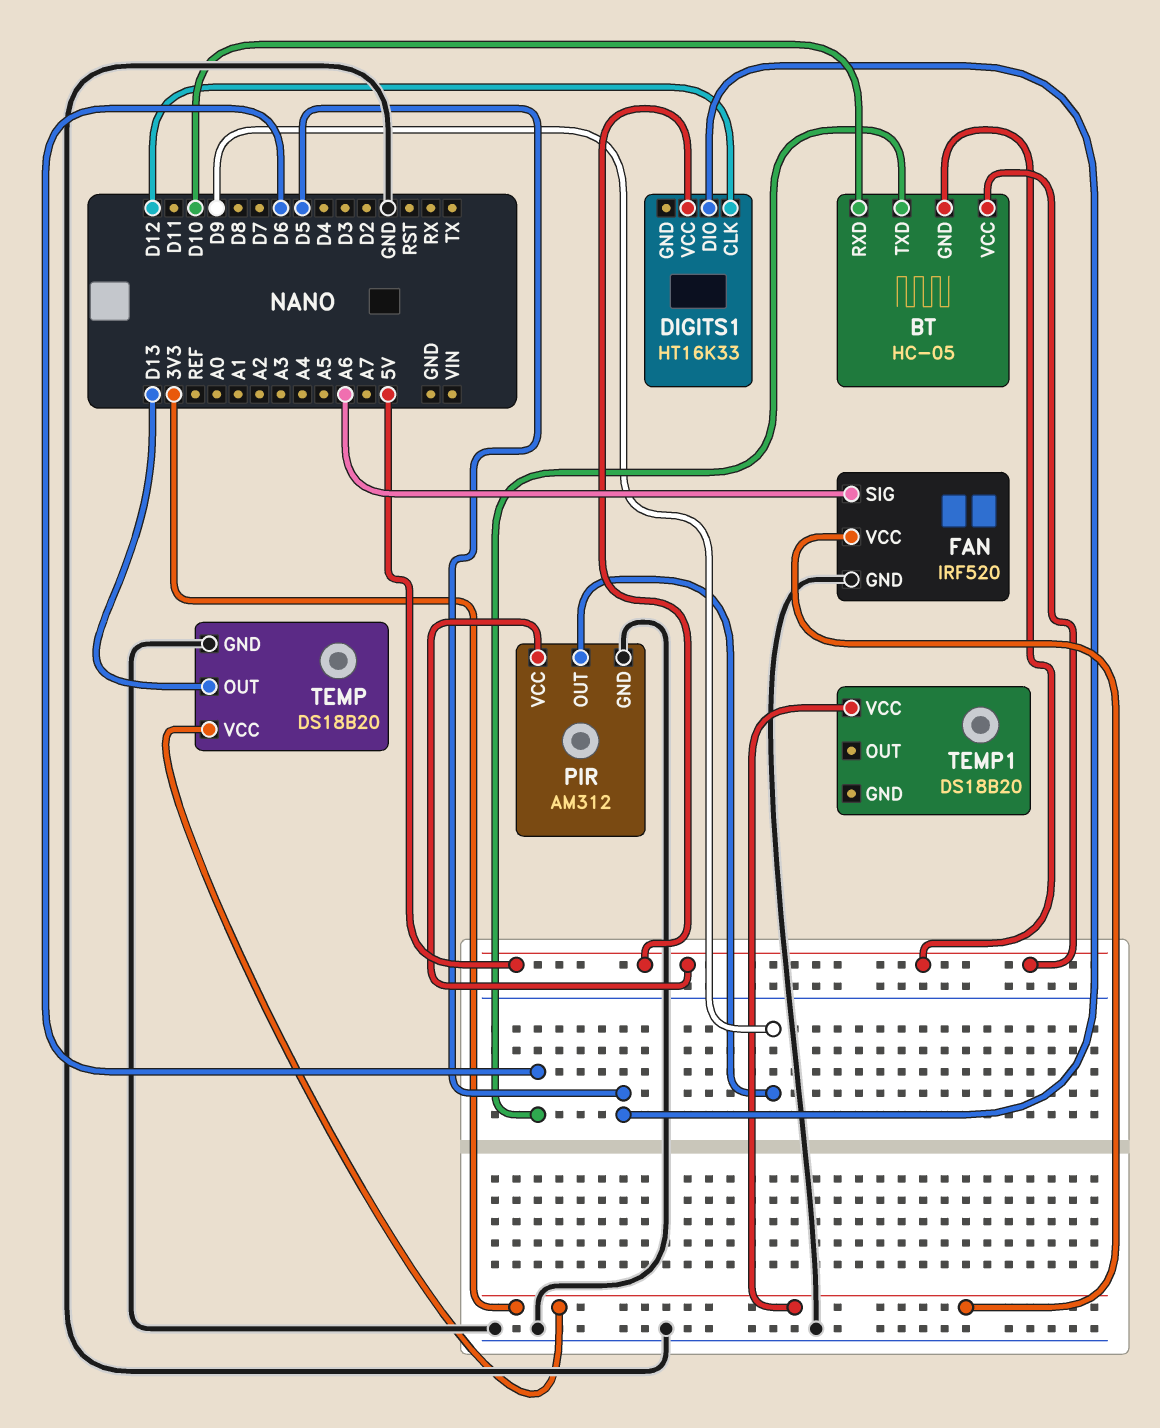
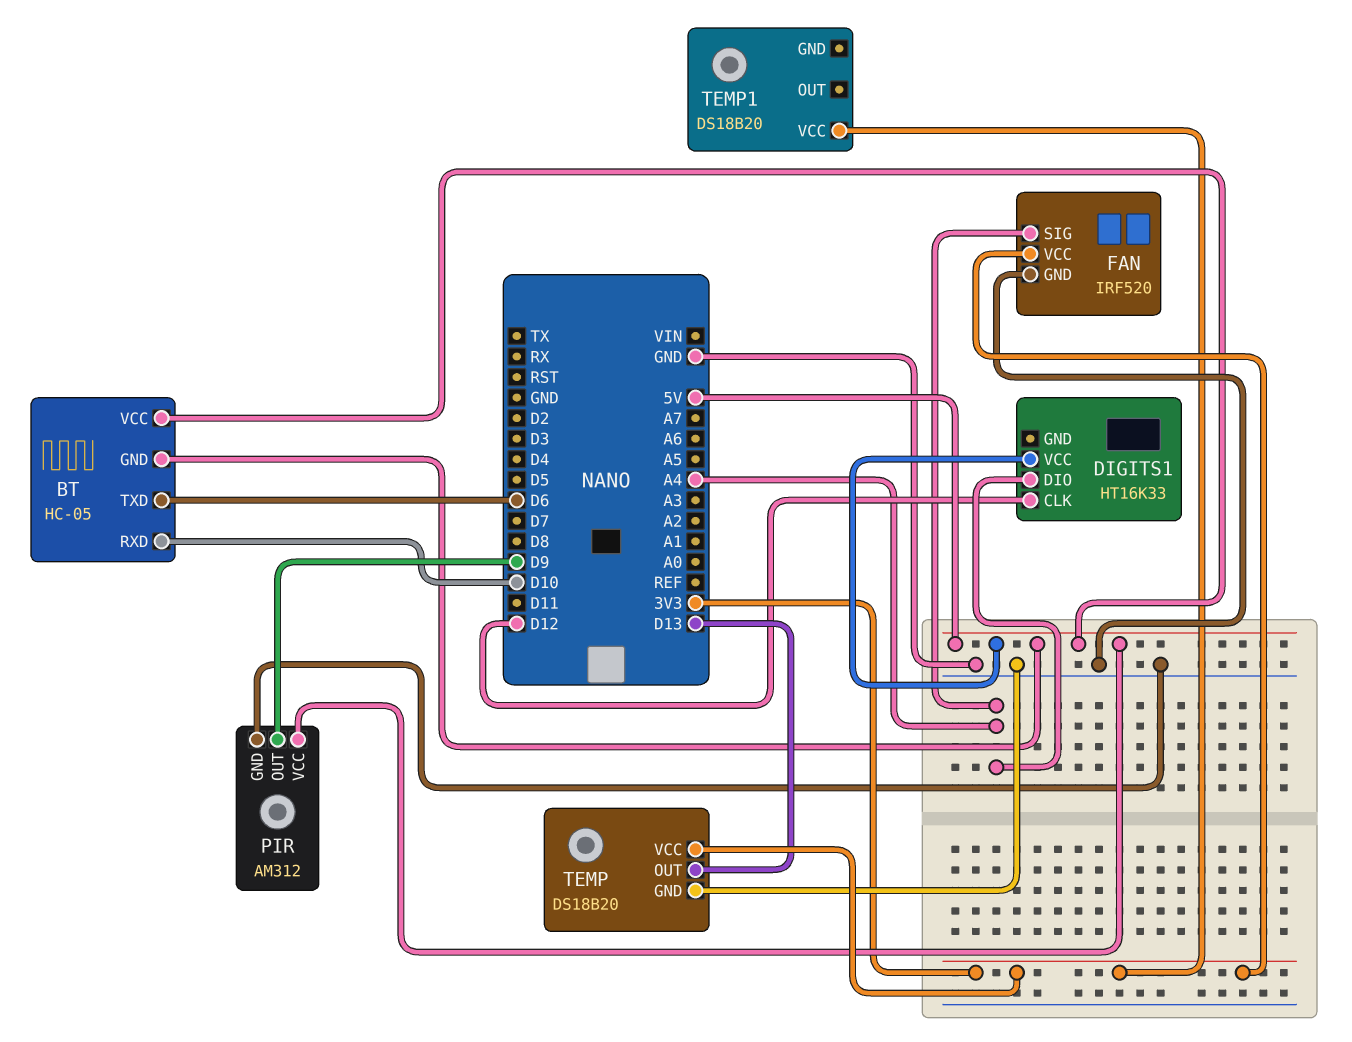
DIGITS1 pin DIO: D5 -> A4
FAN pin SIG: A6 -> A4

